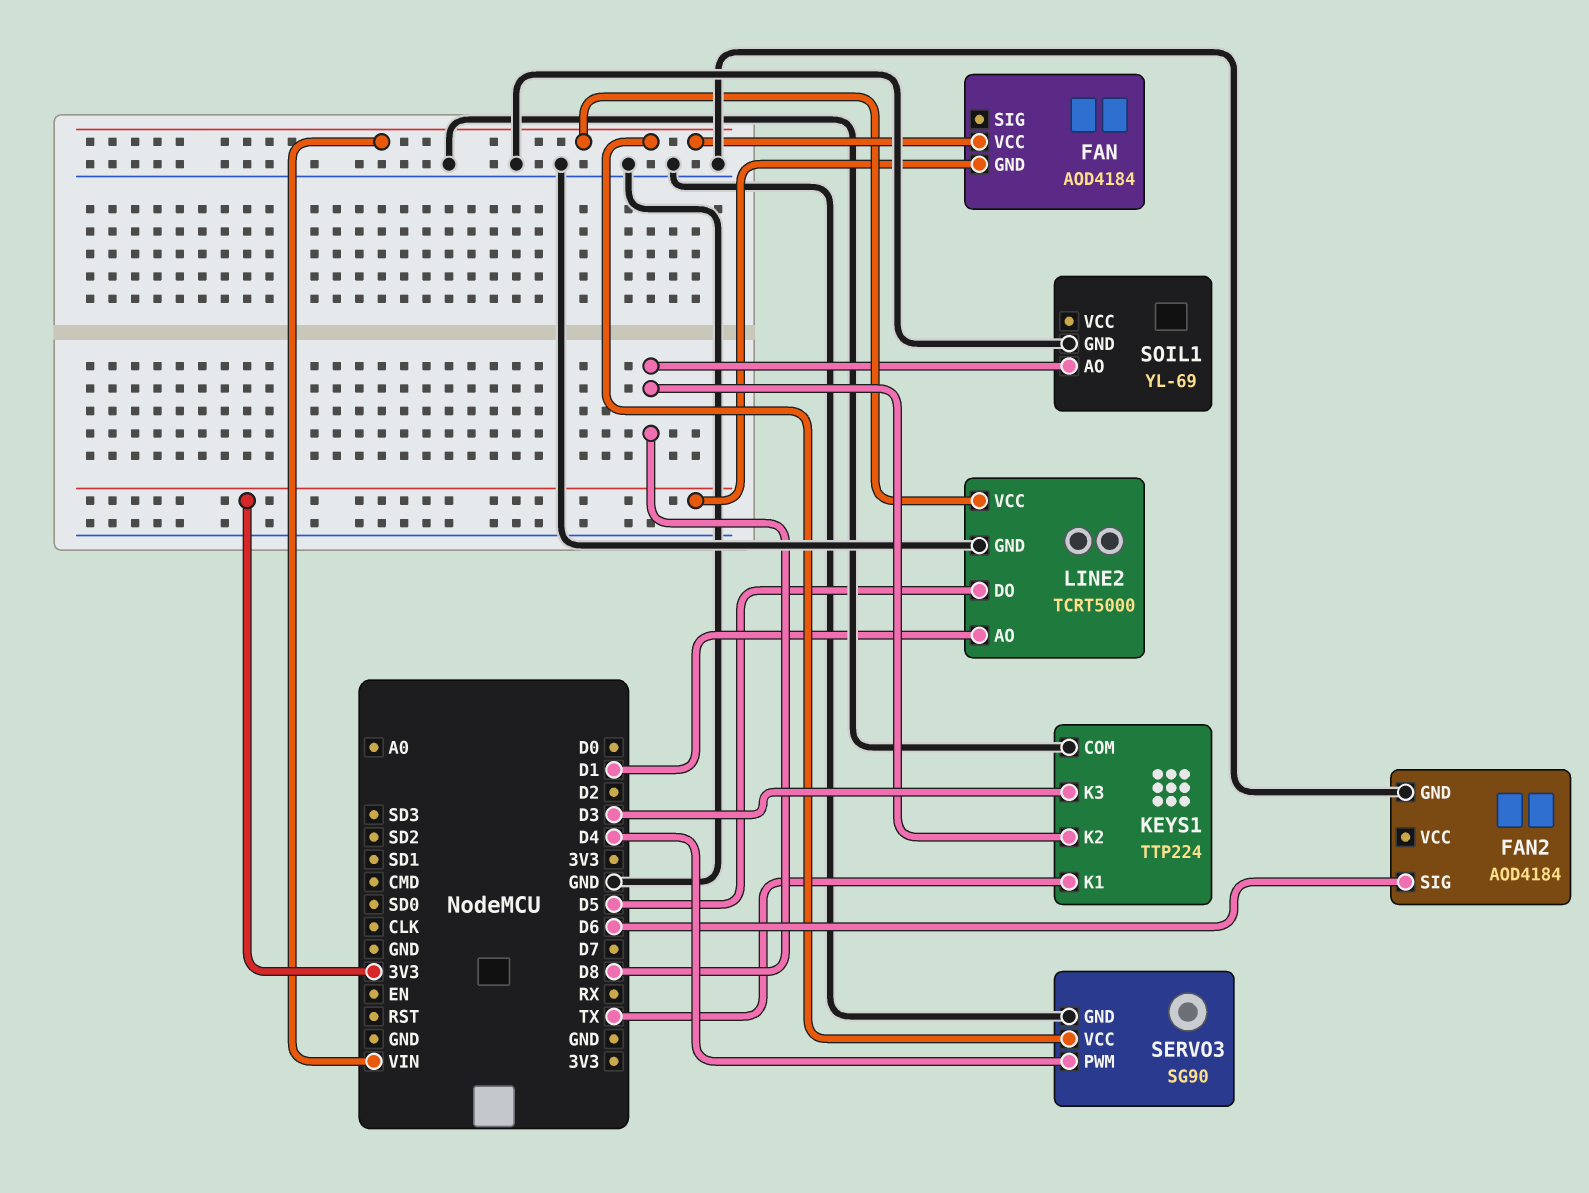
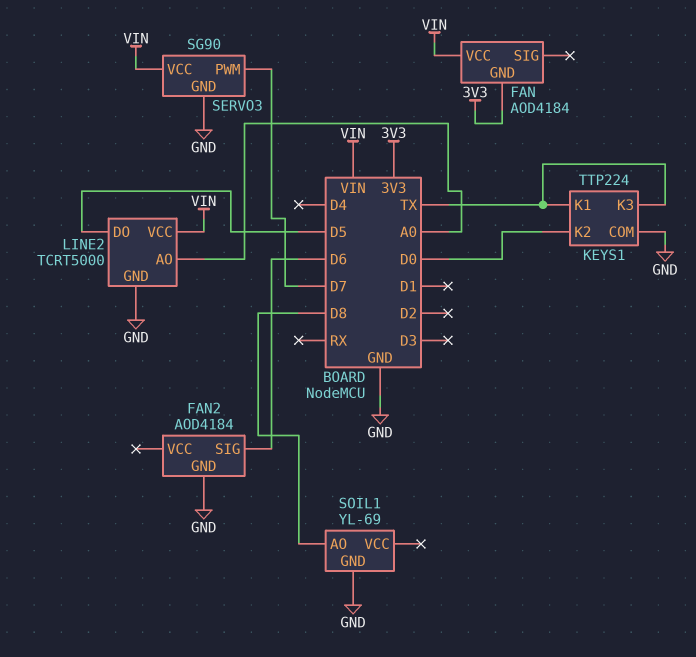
KEYS1 pin K2: D8 -> D0
KEYS1 pin K3: D3 -> TX
LINE2 pin AO: D1 -> A0
SERVO3 pin PWM: D4 -> D7

